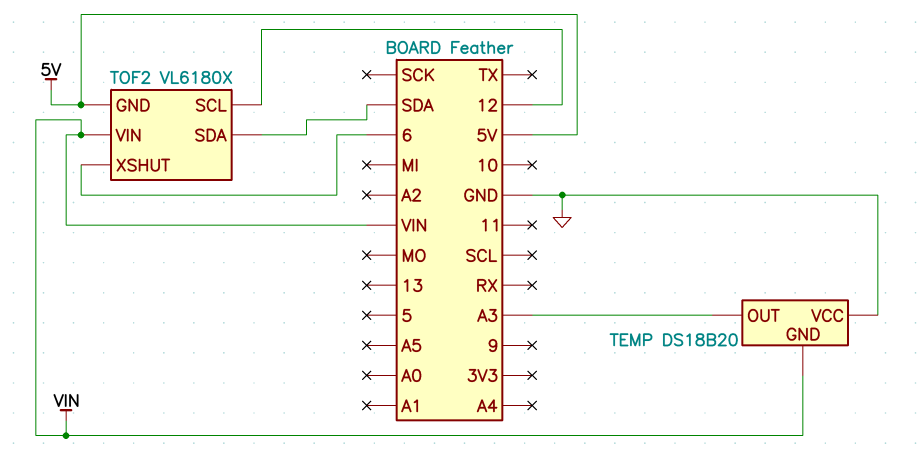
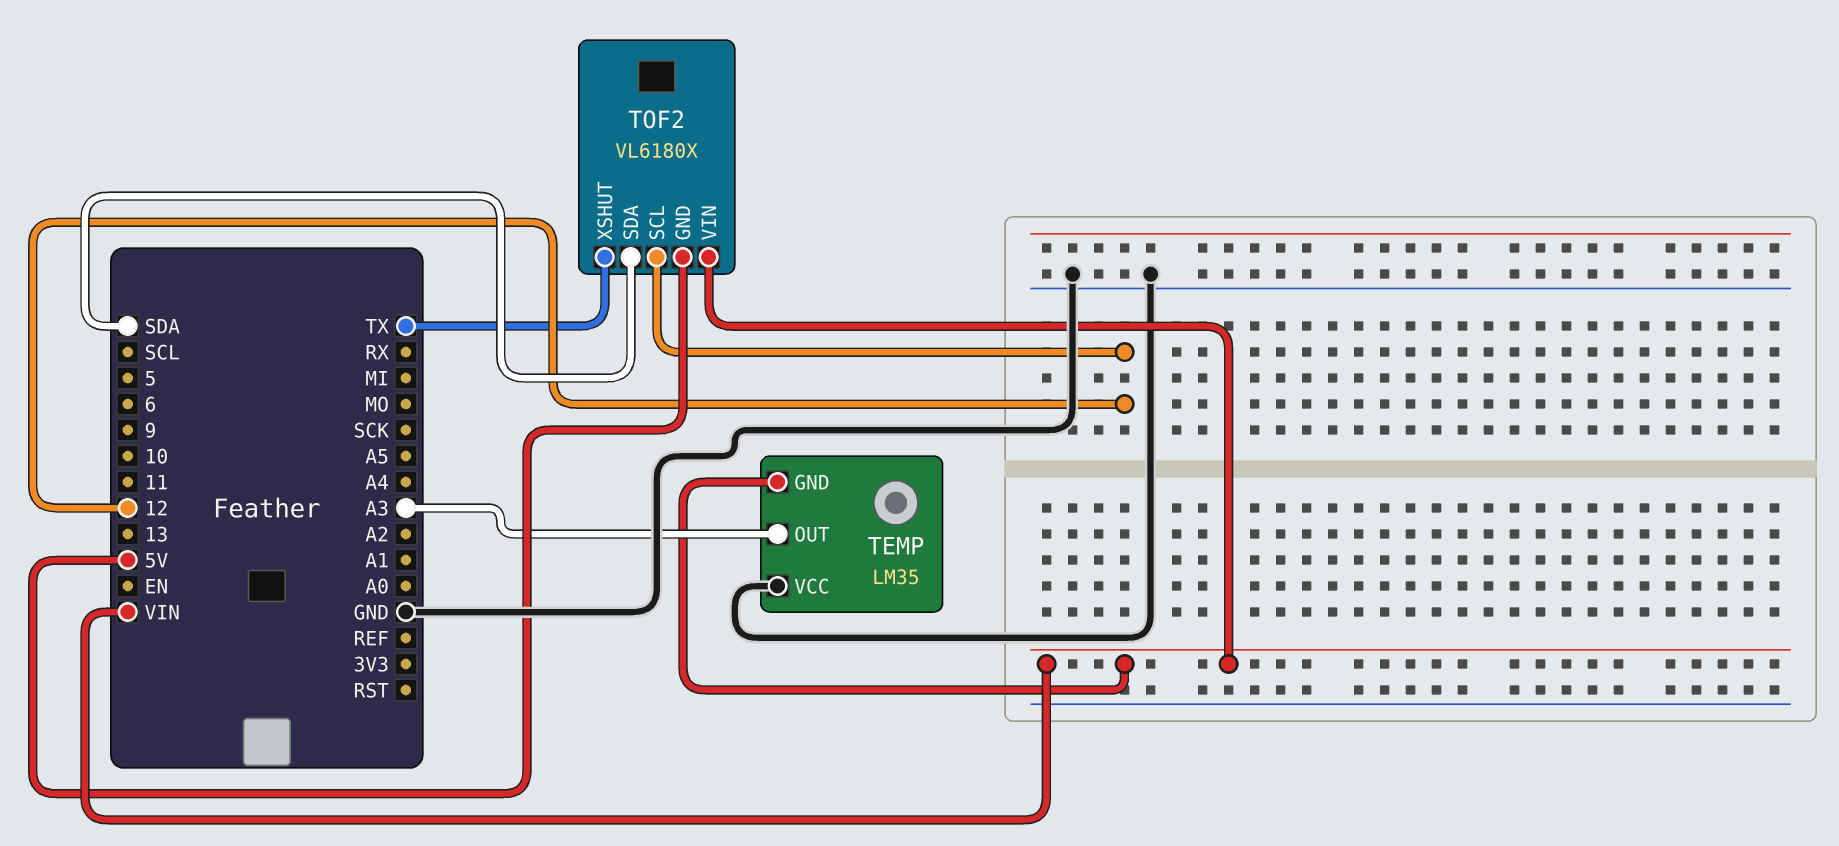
TEMP: DS18B20 -> LM35
TOF2 pin XSHUT: 6 -> TX

